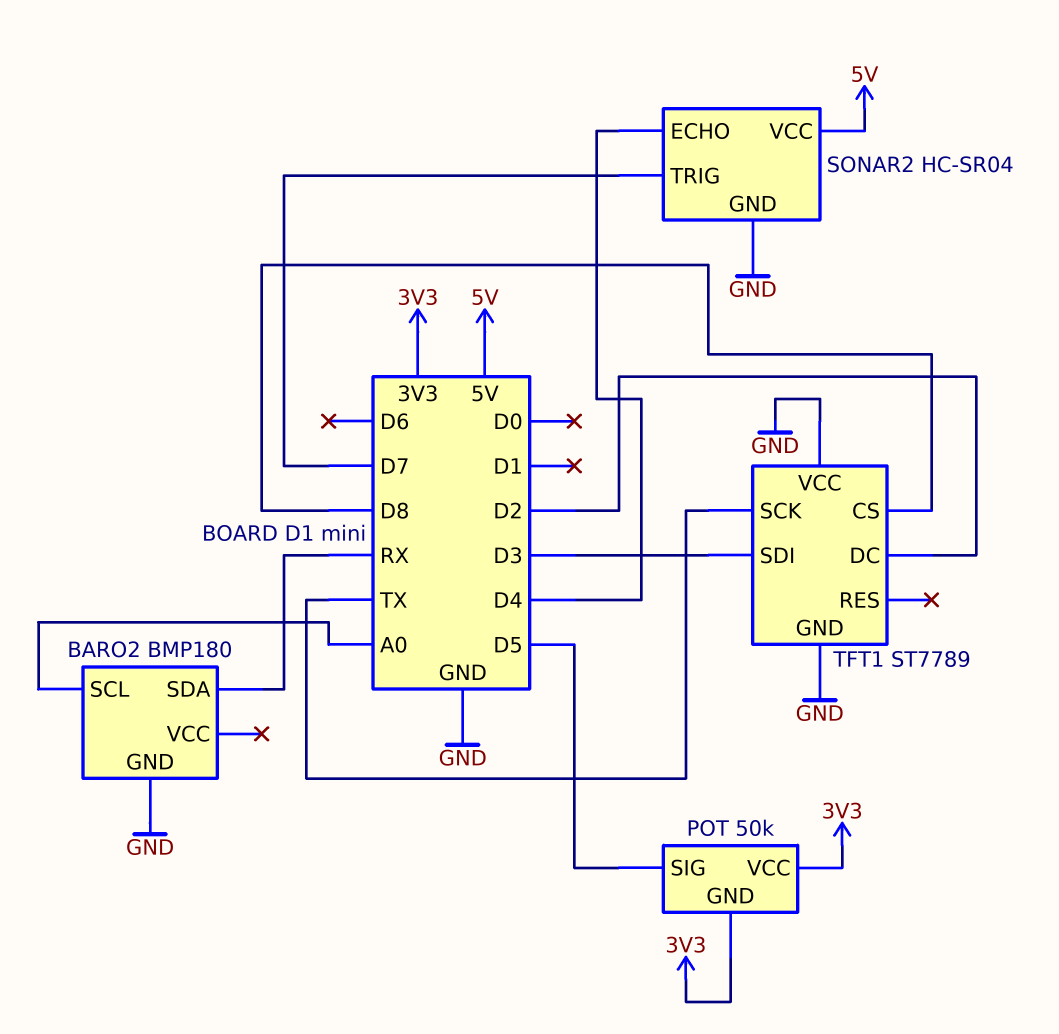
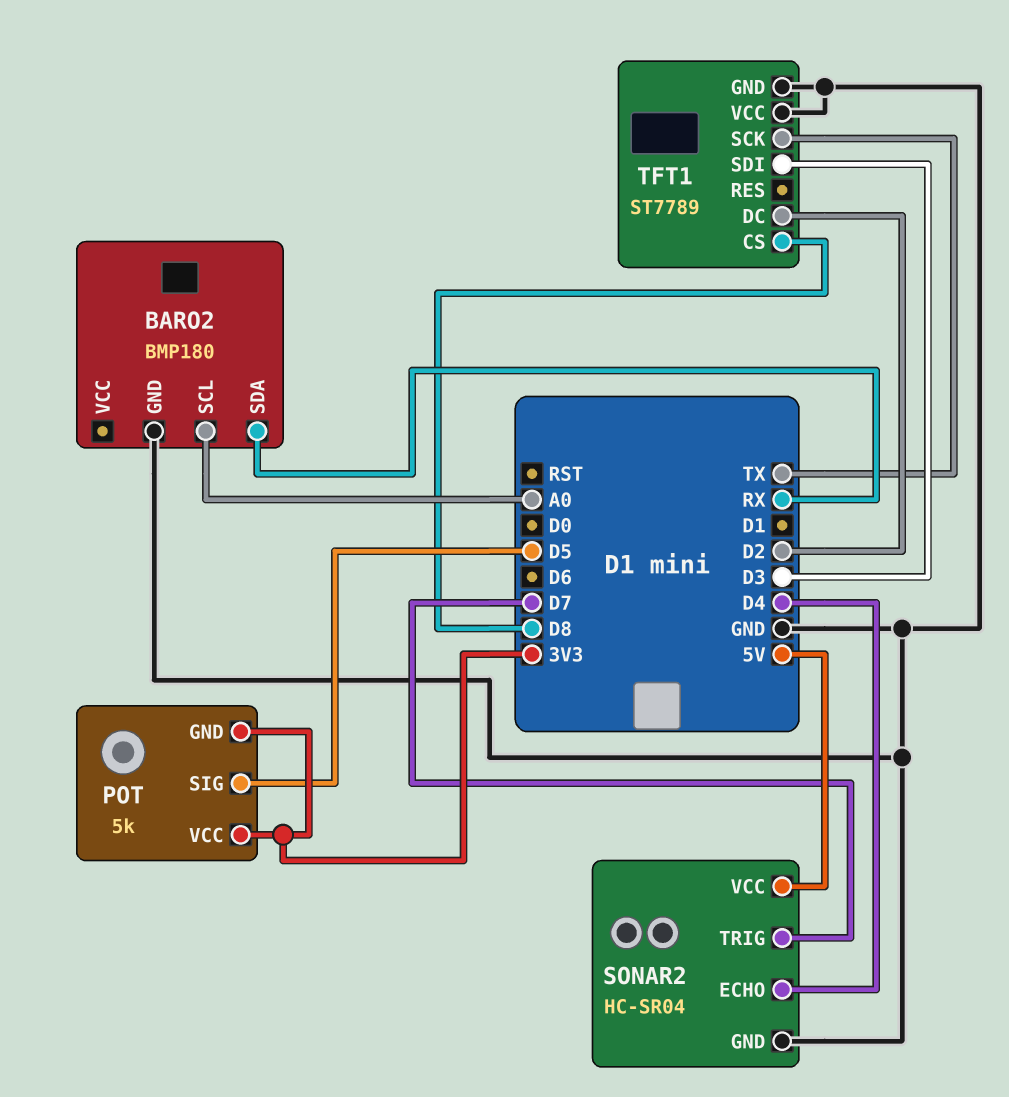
POT: 50k -> 5k

